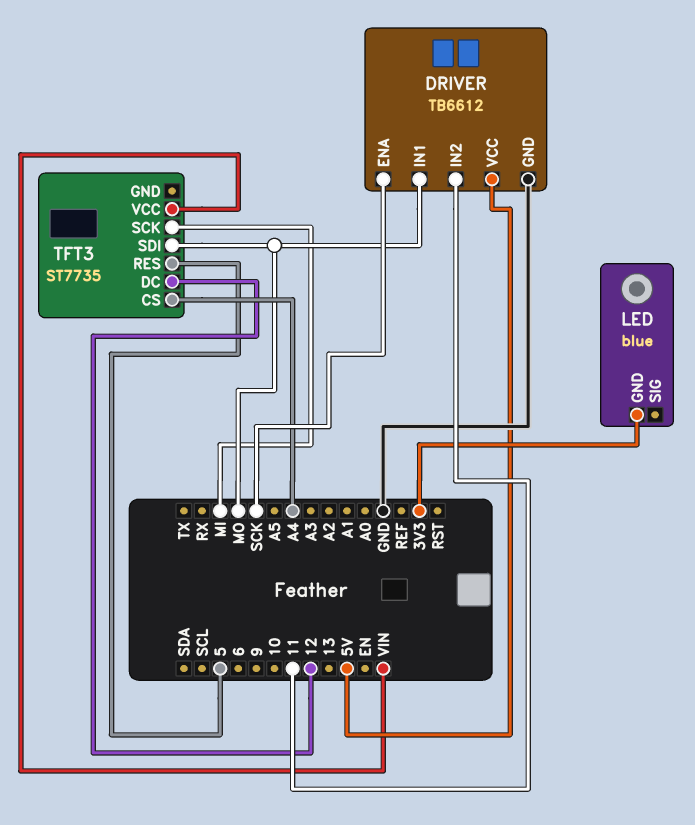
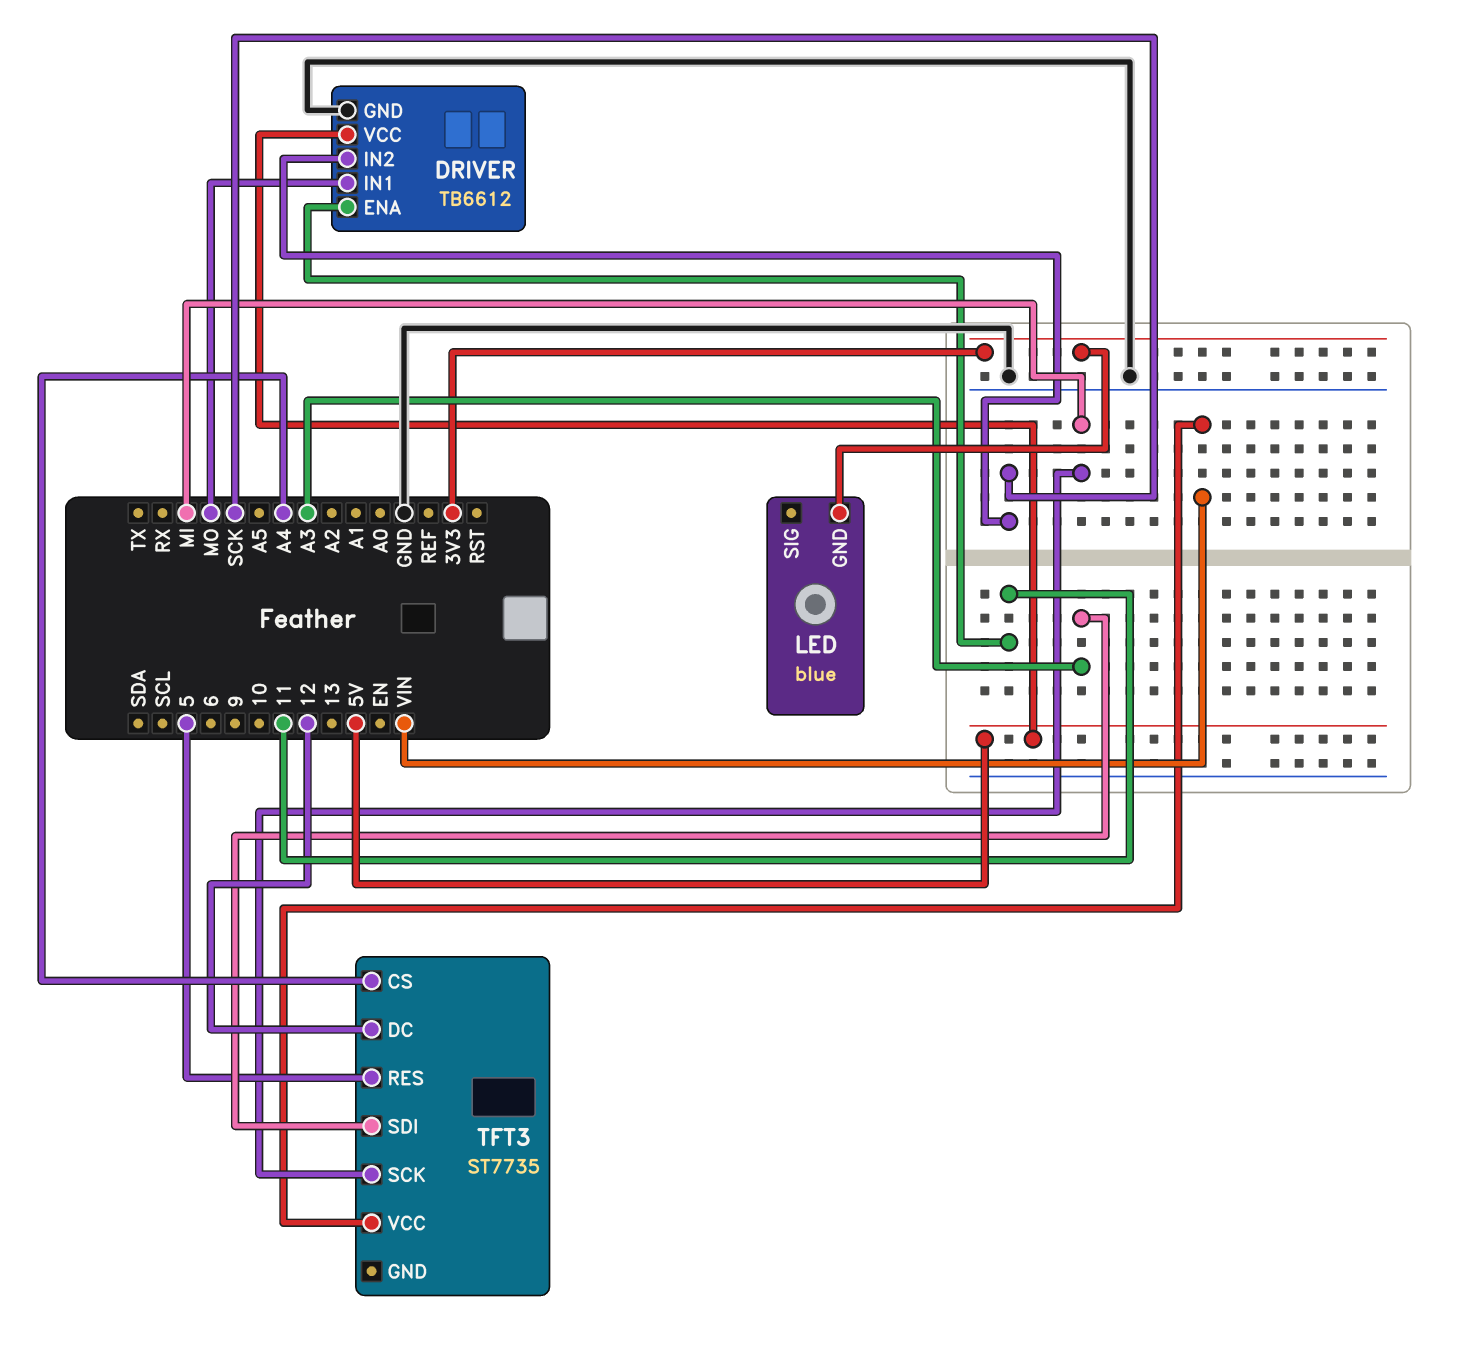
DRIVER pin ENA: SCK -> 11
DRIVER pin IN2: 11 -> SCK
TFT3 pin SDI: MO -> A3

